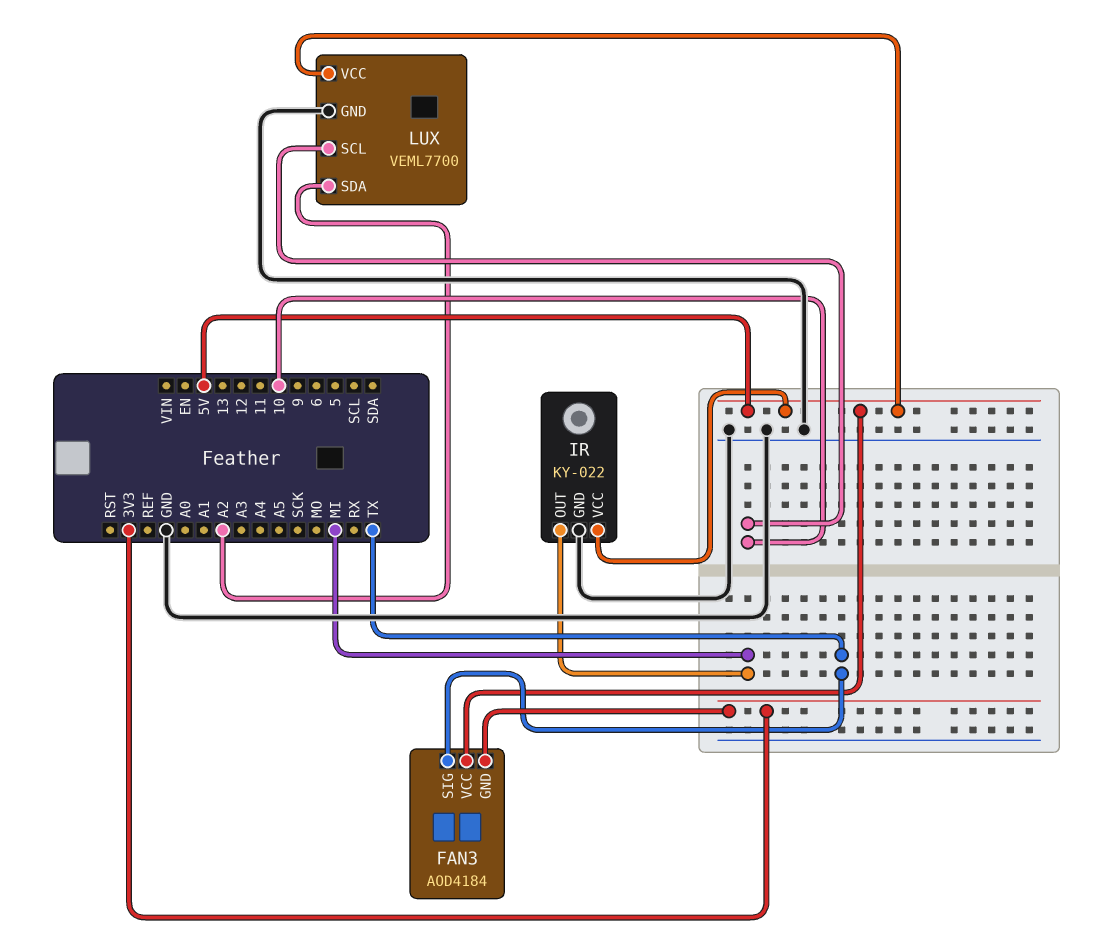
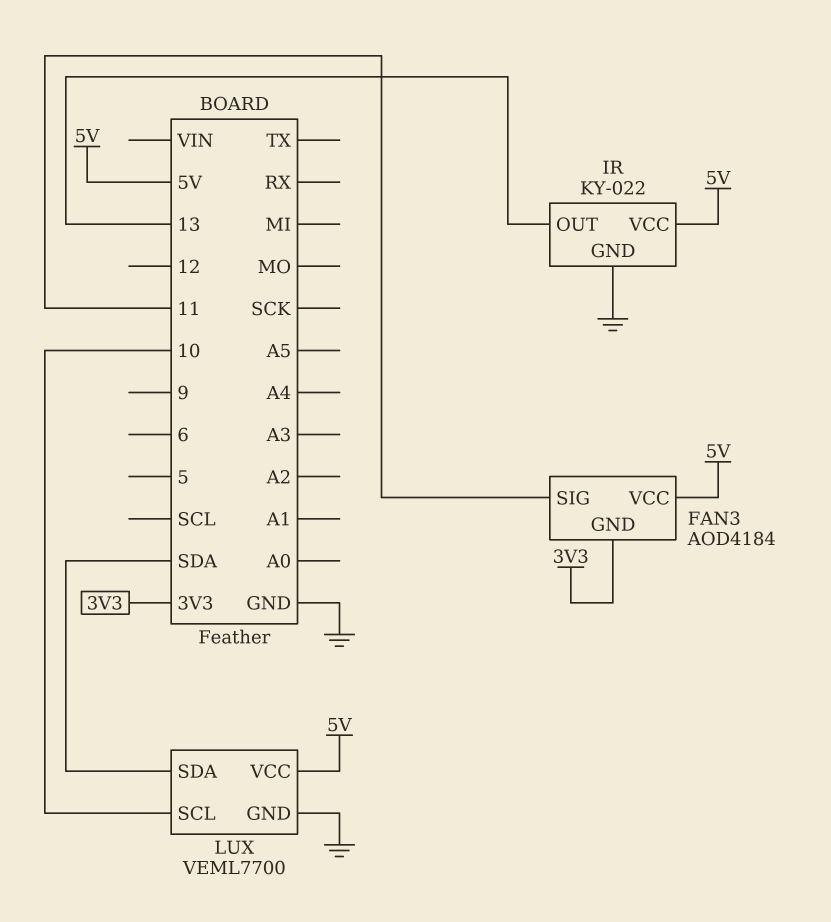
FAN3 pin SIG: TX -> 11
IR pin OUT: MI -> 13
LUX pin SDA: A2 -> SDA

